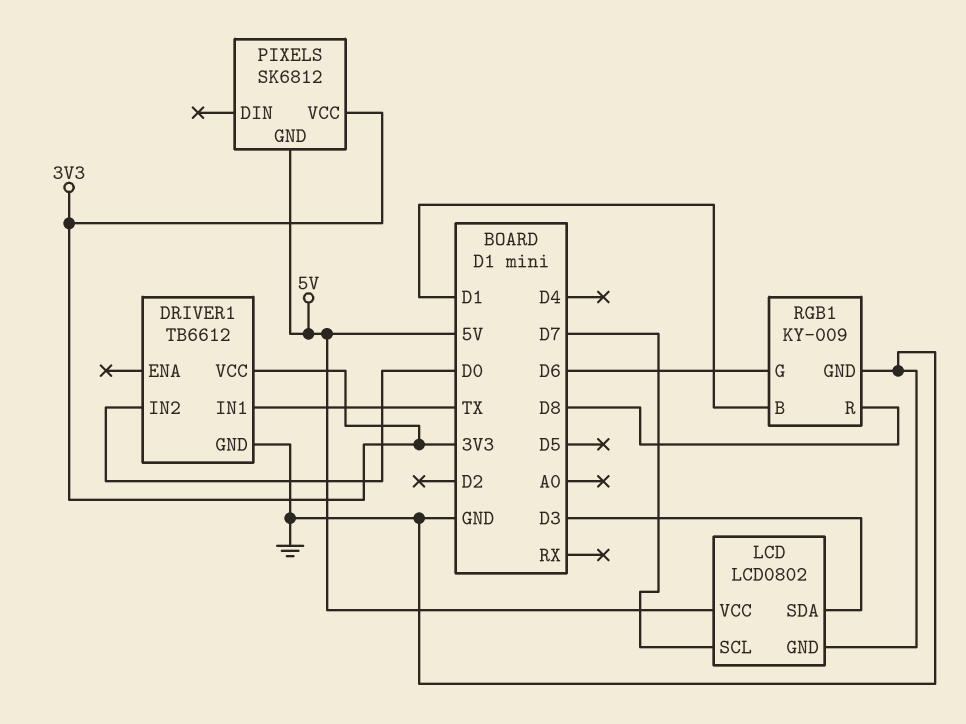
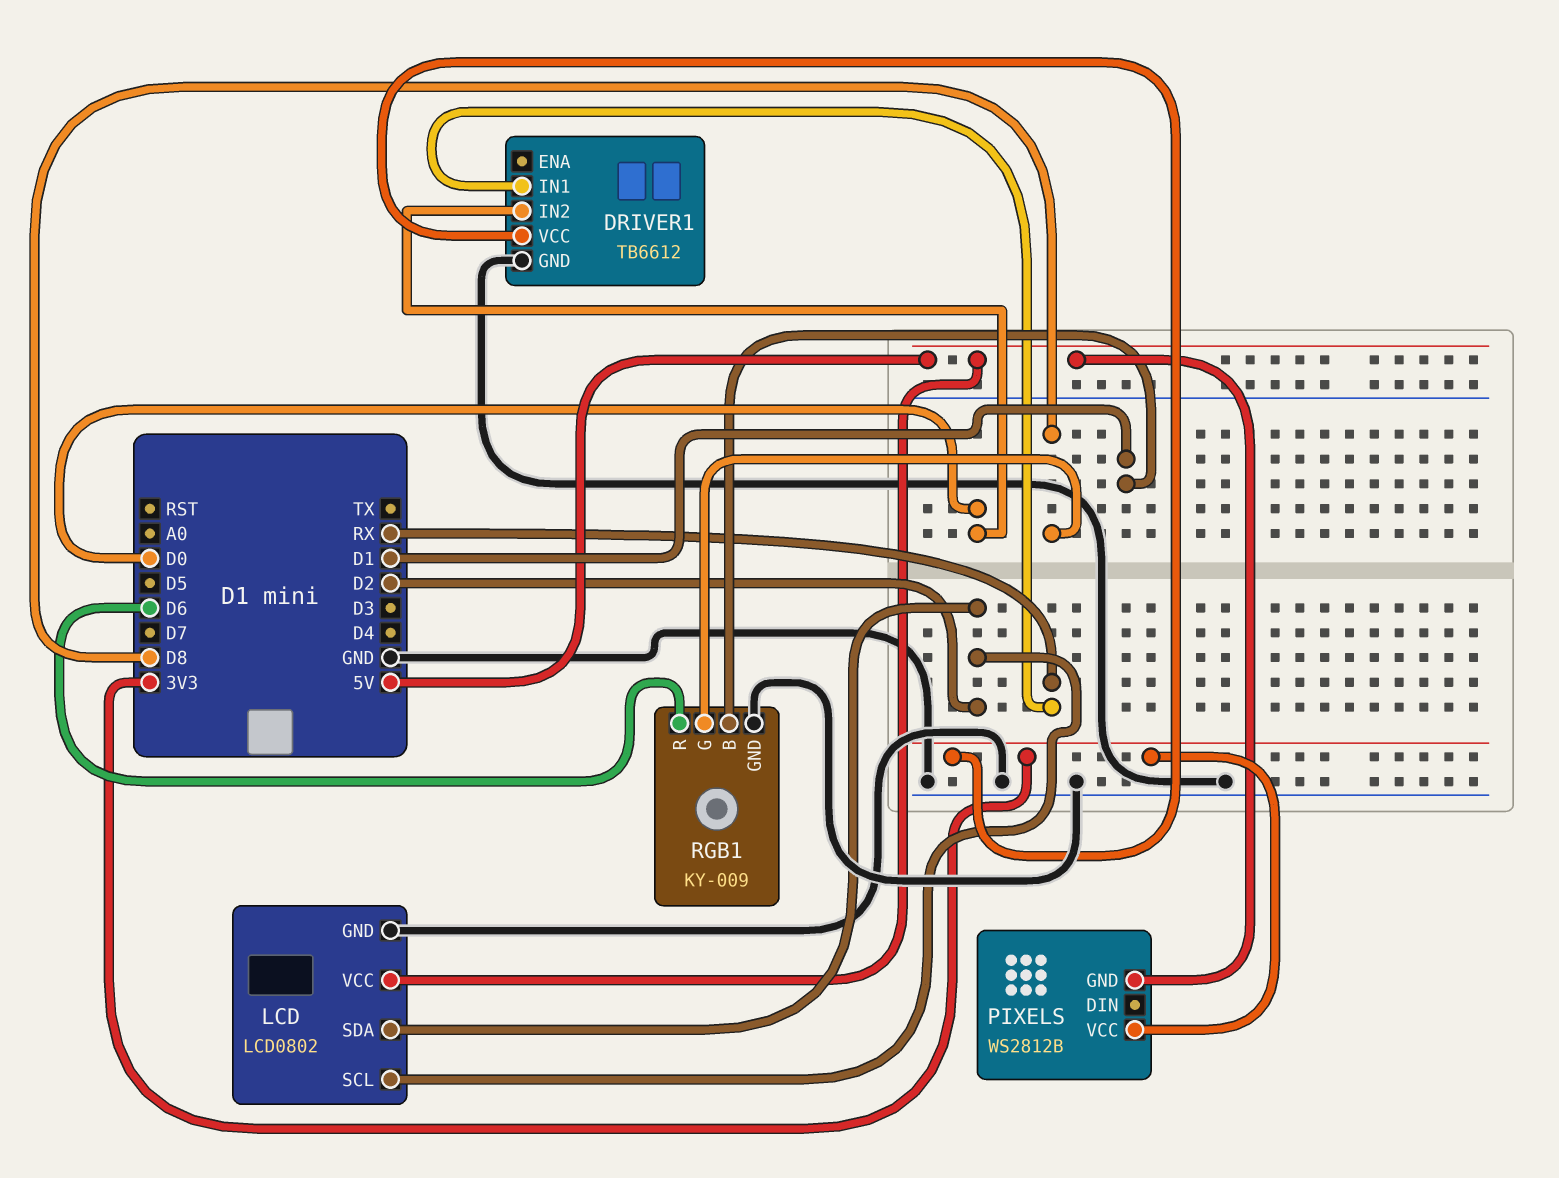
DRIVER1 pin IN1: TX -> RX
LCD pin SCL: D7 -> D2
LCD pin SDA: D3 -> D2
PIXELS: SK6812 -> WS2812B
RGB1 pin G: D6 -> D8
RGB1 pin R: D8 -> D6

